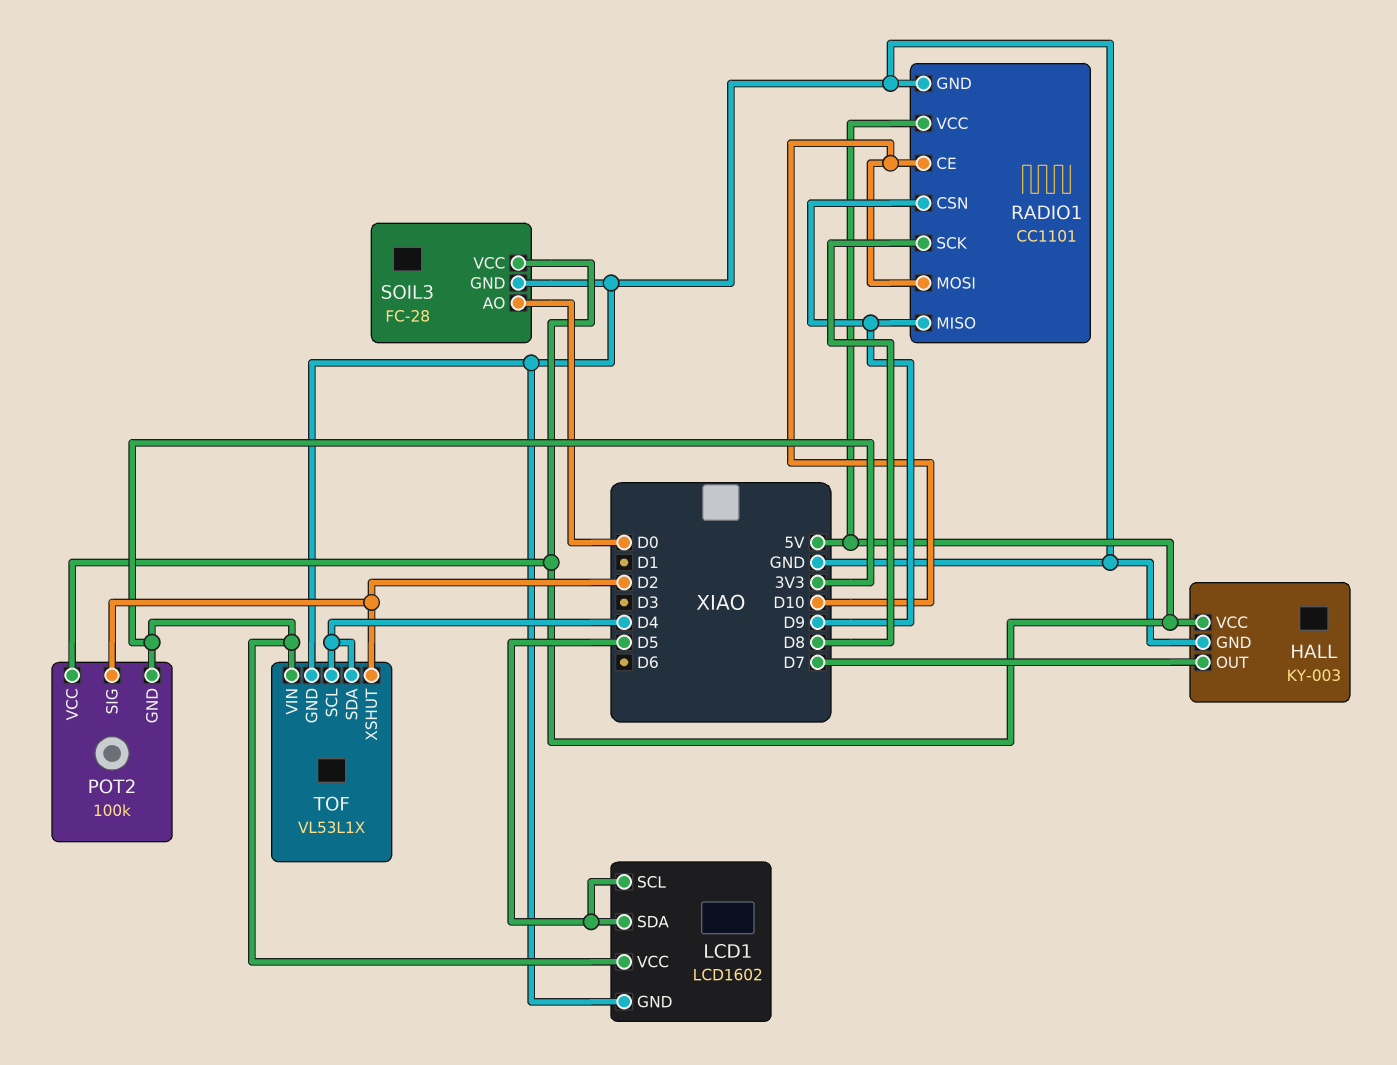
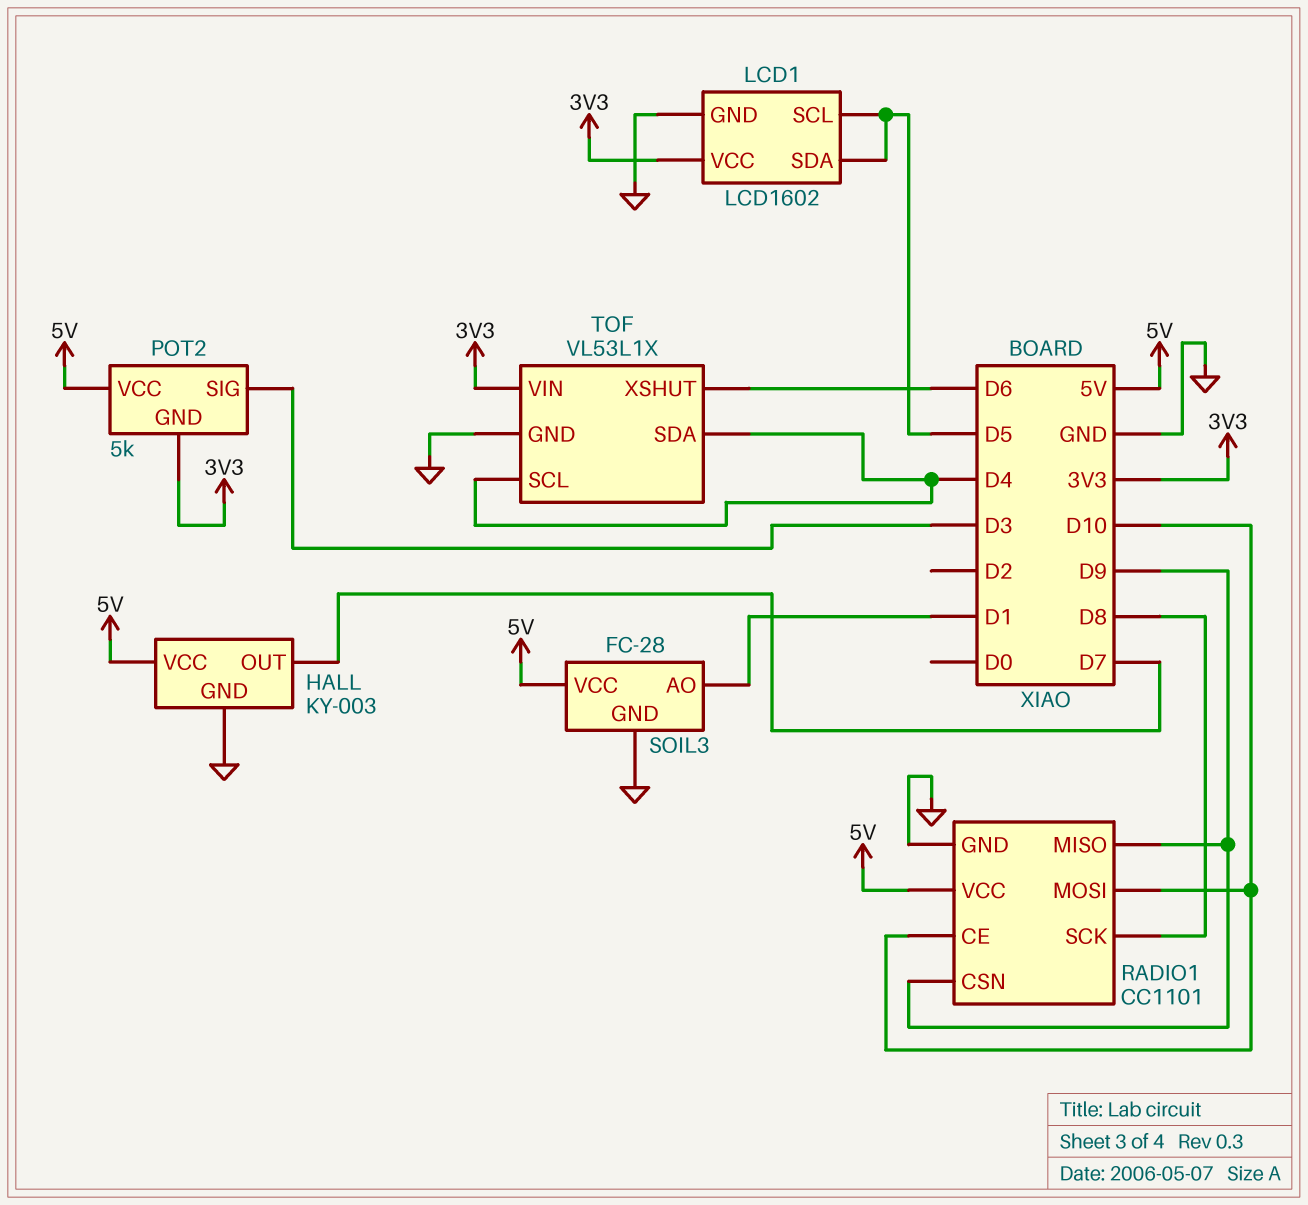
POT2: 100k -> 5k
POT2 pin SIG: D2 -> D3
SOIL3 pin AO: D0 -> D1
TOF pin XSHUT: D2 -> D6

